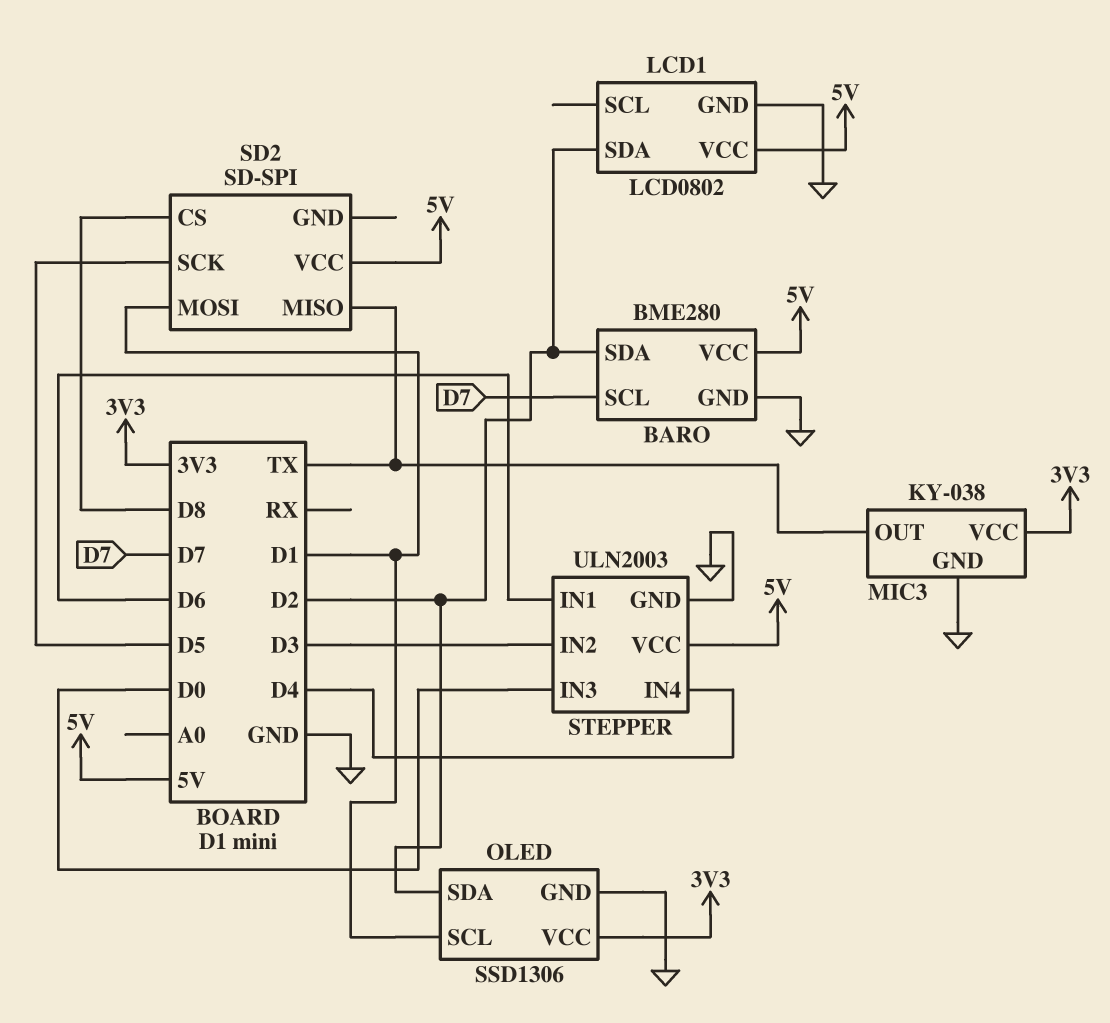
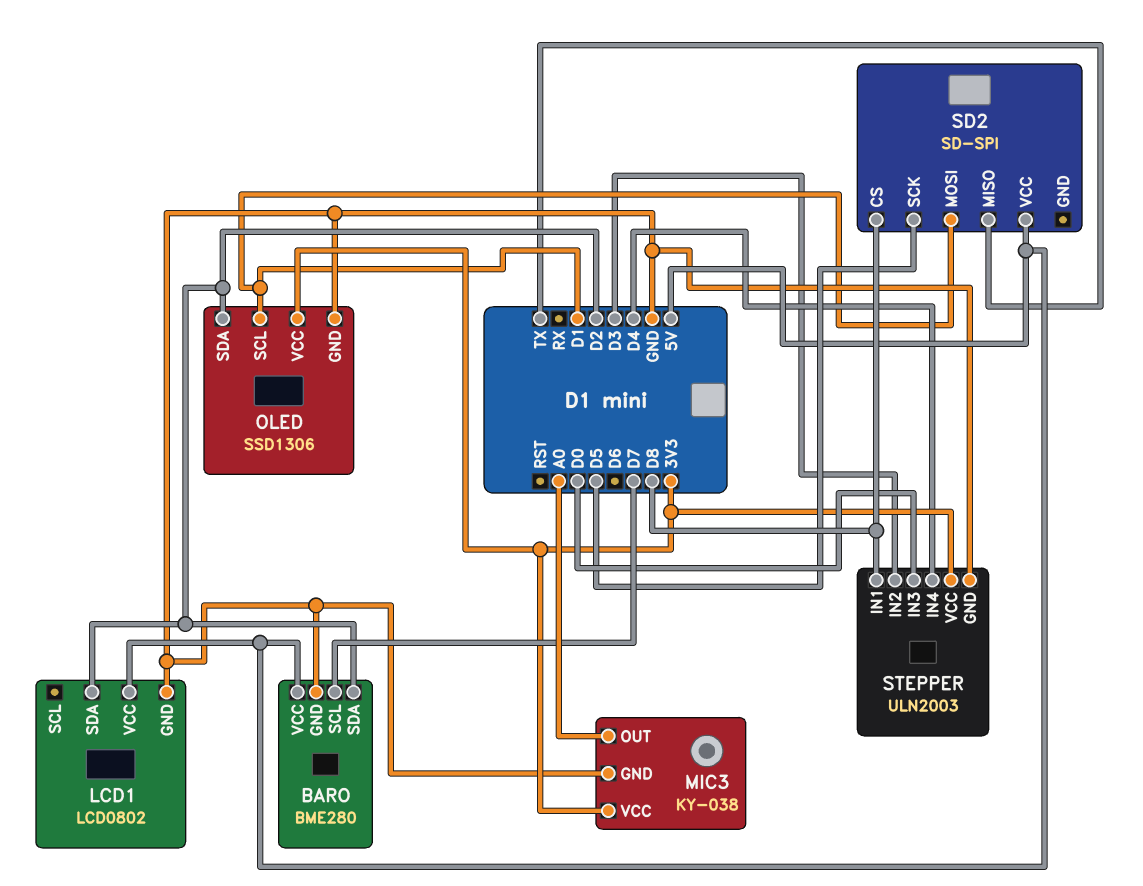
MIC3 pin OUT: TX -> A0
STEPPER pin IN1: D6 -> D8
STEPPER pin VCC: 5V -> 3V3

